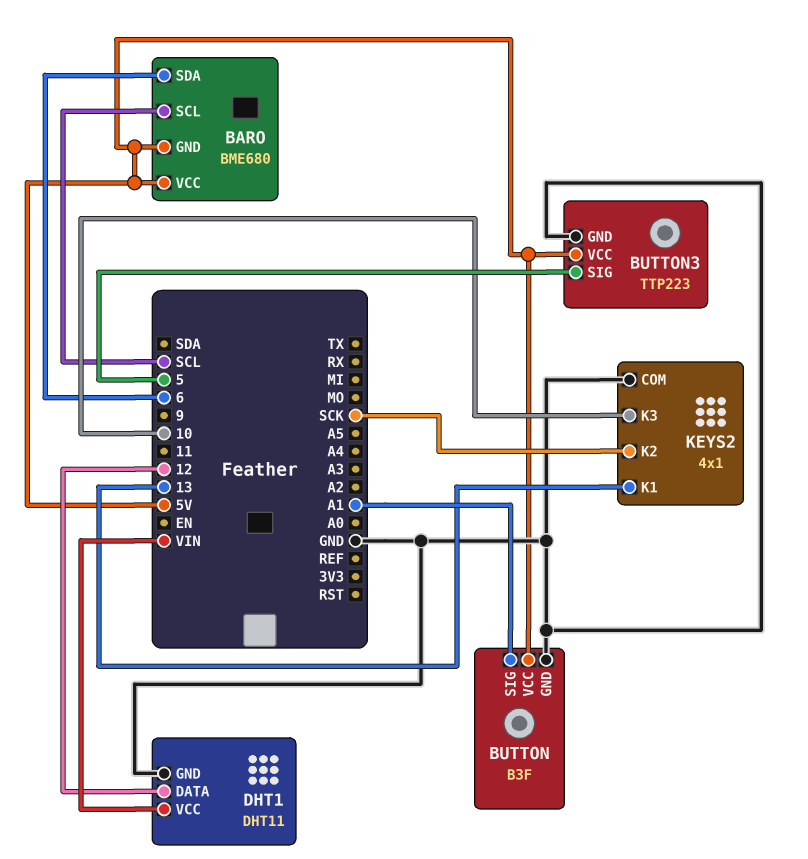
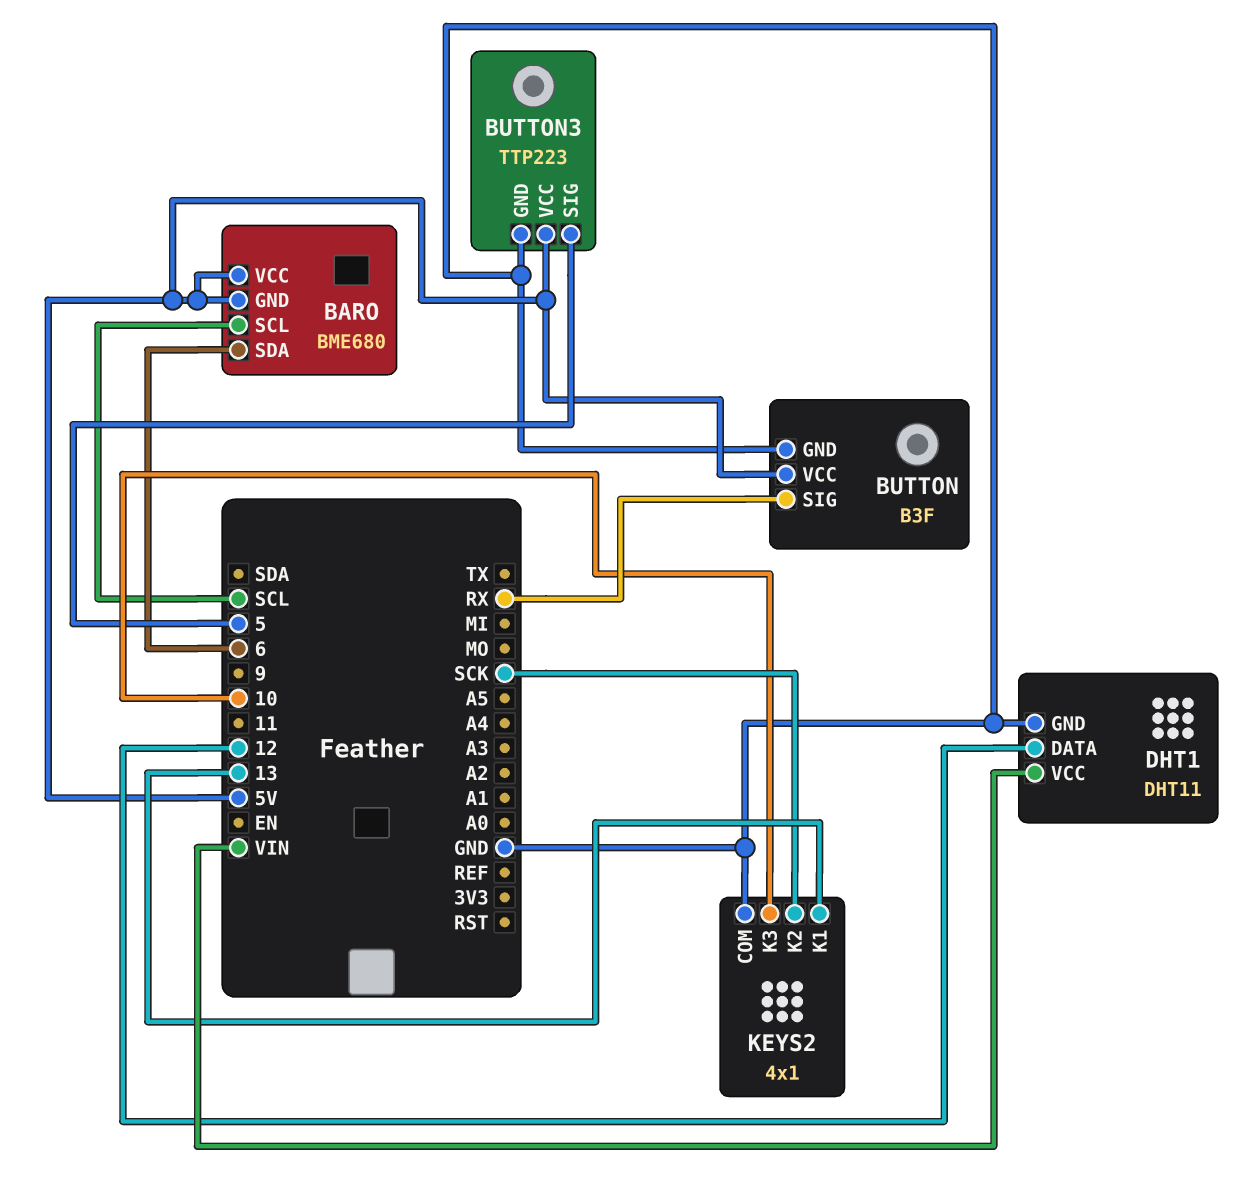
BUTTON pin SIG: A1 -> RX

